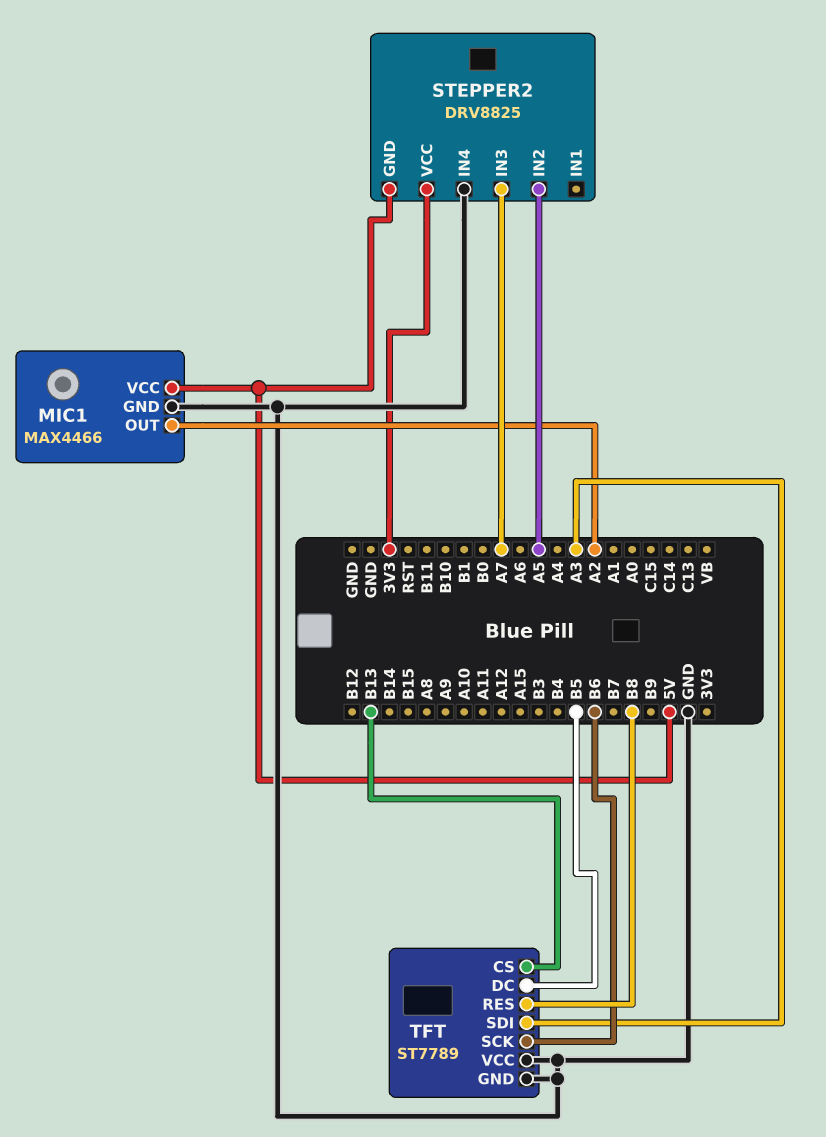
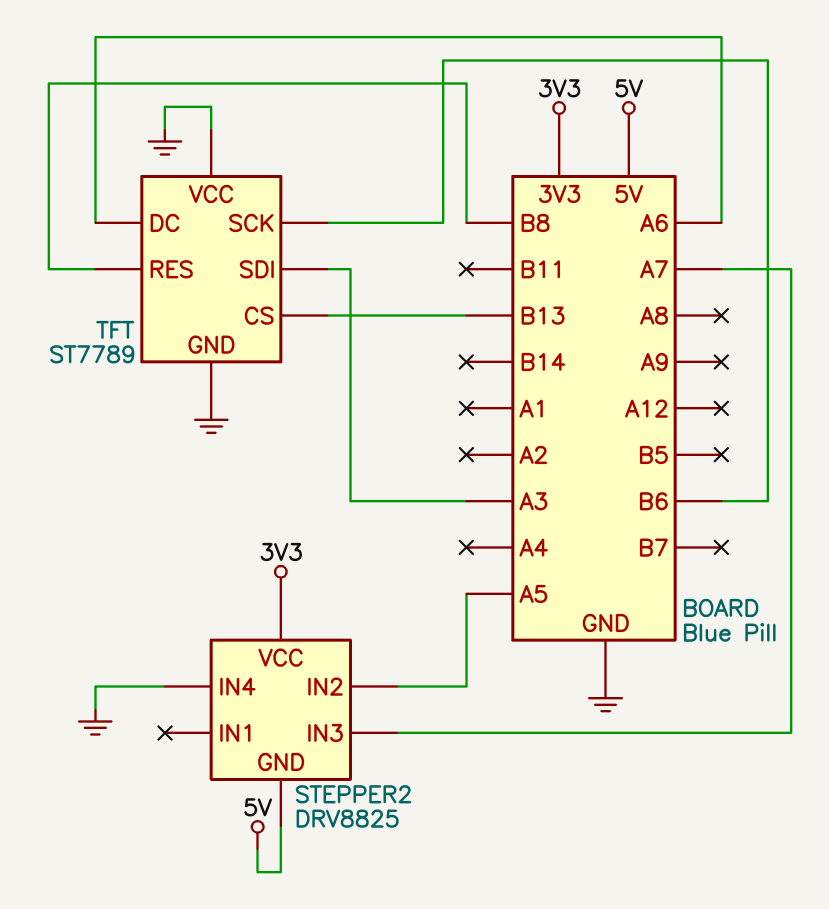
MIC1: MAX4466 -> none
MIC1 pin GND: GND -> none
MIC1 pin OUT: A2 -> none
MIC1 pin VCC: 5V -> none
TFT pin DC: B5 -> A6

